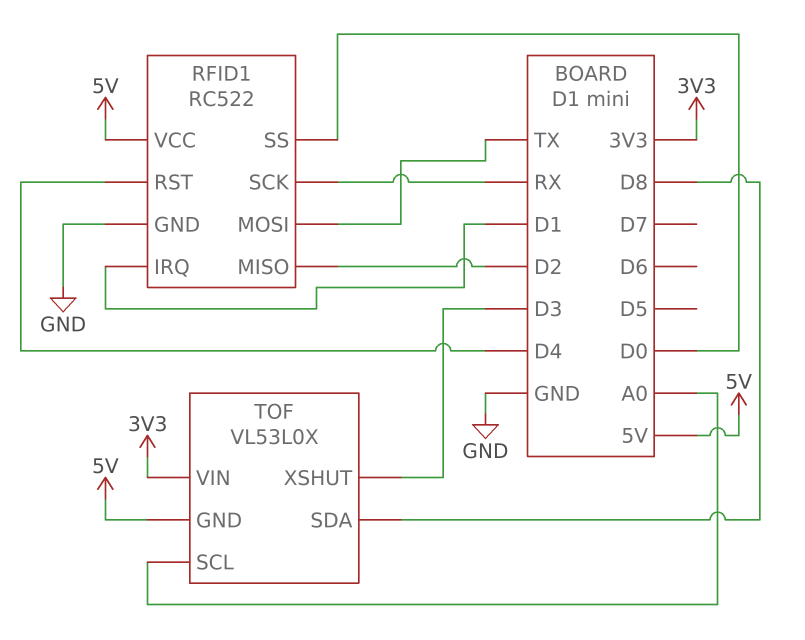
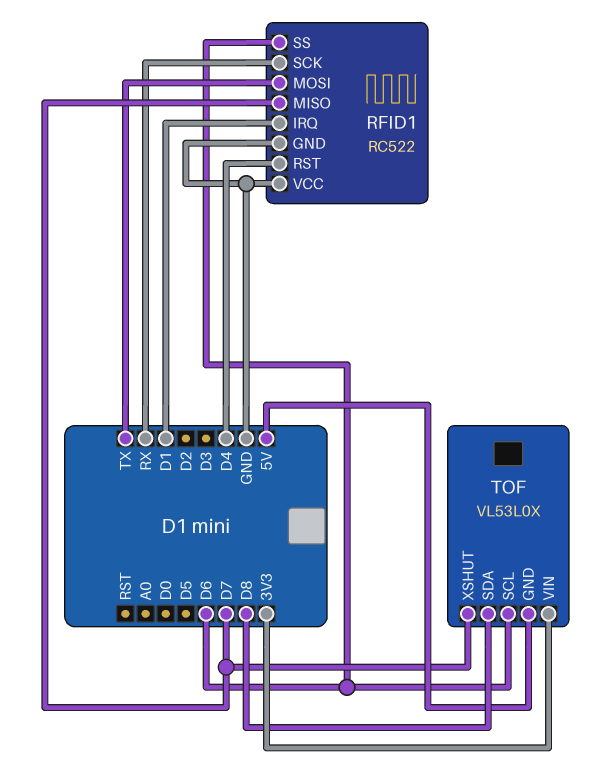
RFID1 pin MISO: D2 -> D7
RFID1 pin SS: D0 -> D6
RFID1 pin VCC: 5V -> GND
TOF pin SCL: A0 -> D6
TOF pin XSHUT: D3 -> D7

